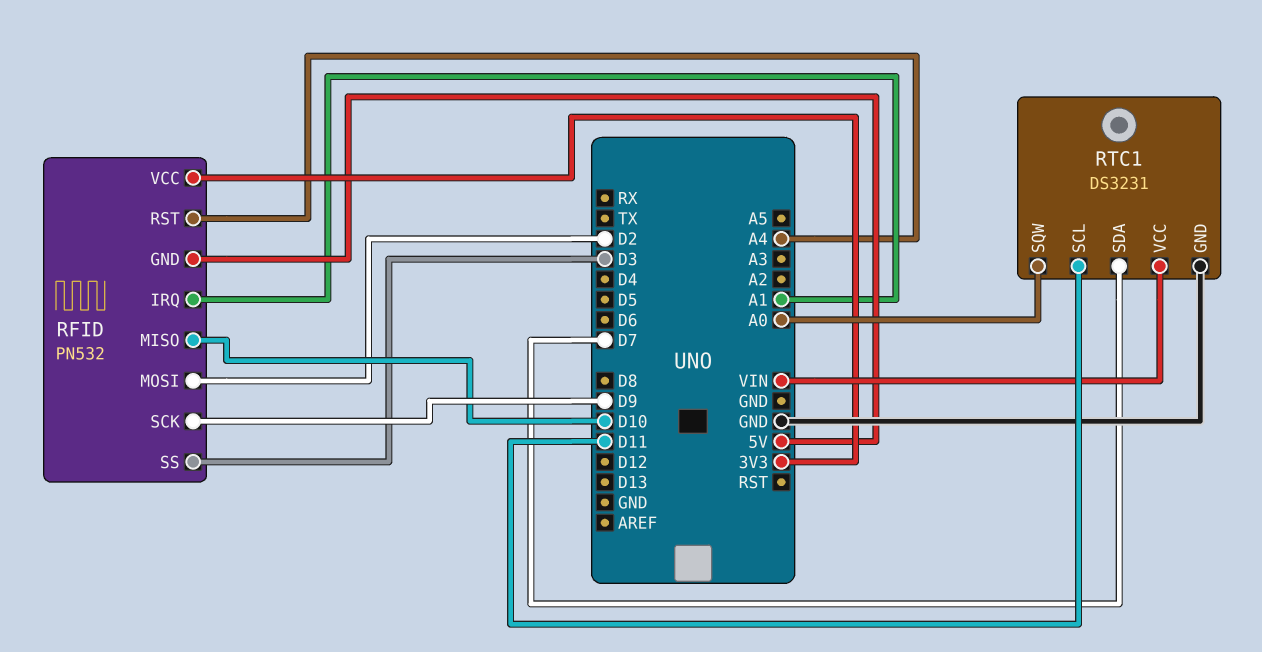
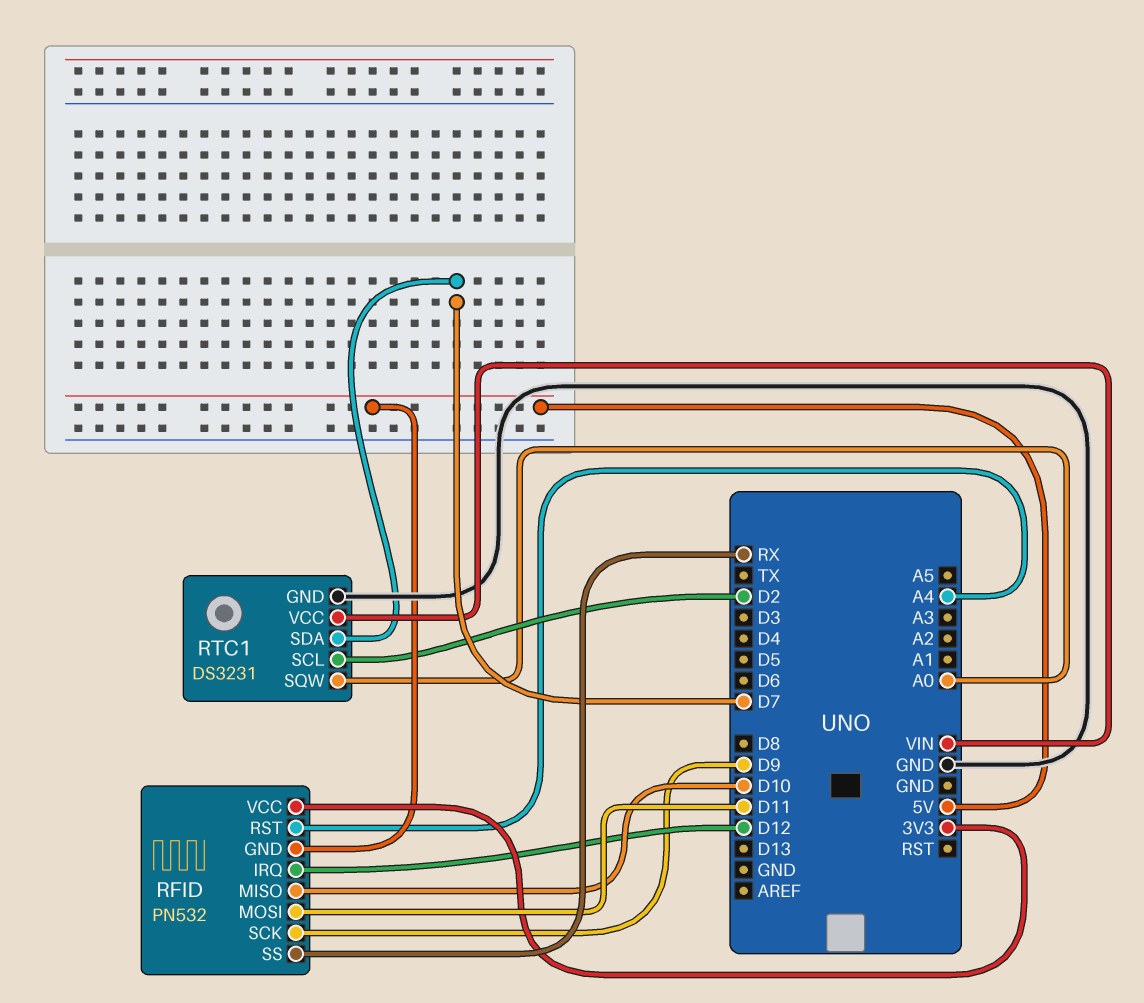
RFID pin IRQ: A1 -> D12
RFID pin MOSI: D2 -> D11
RFID pin SS: D3 -> RX
RTC1 pin SCL: D11 -> D2

